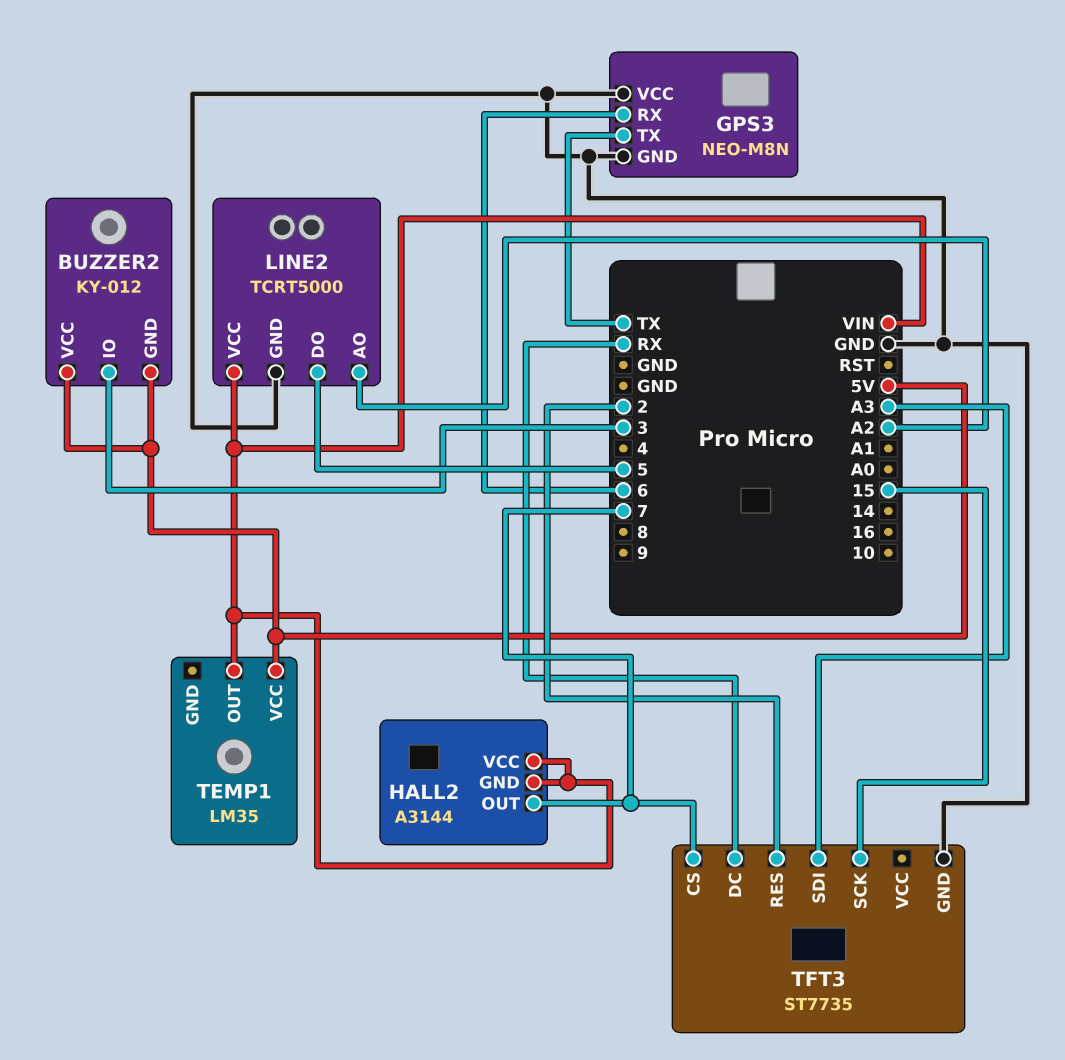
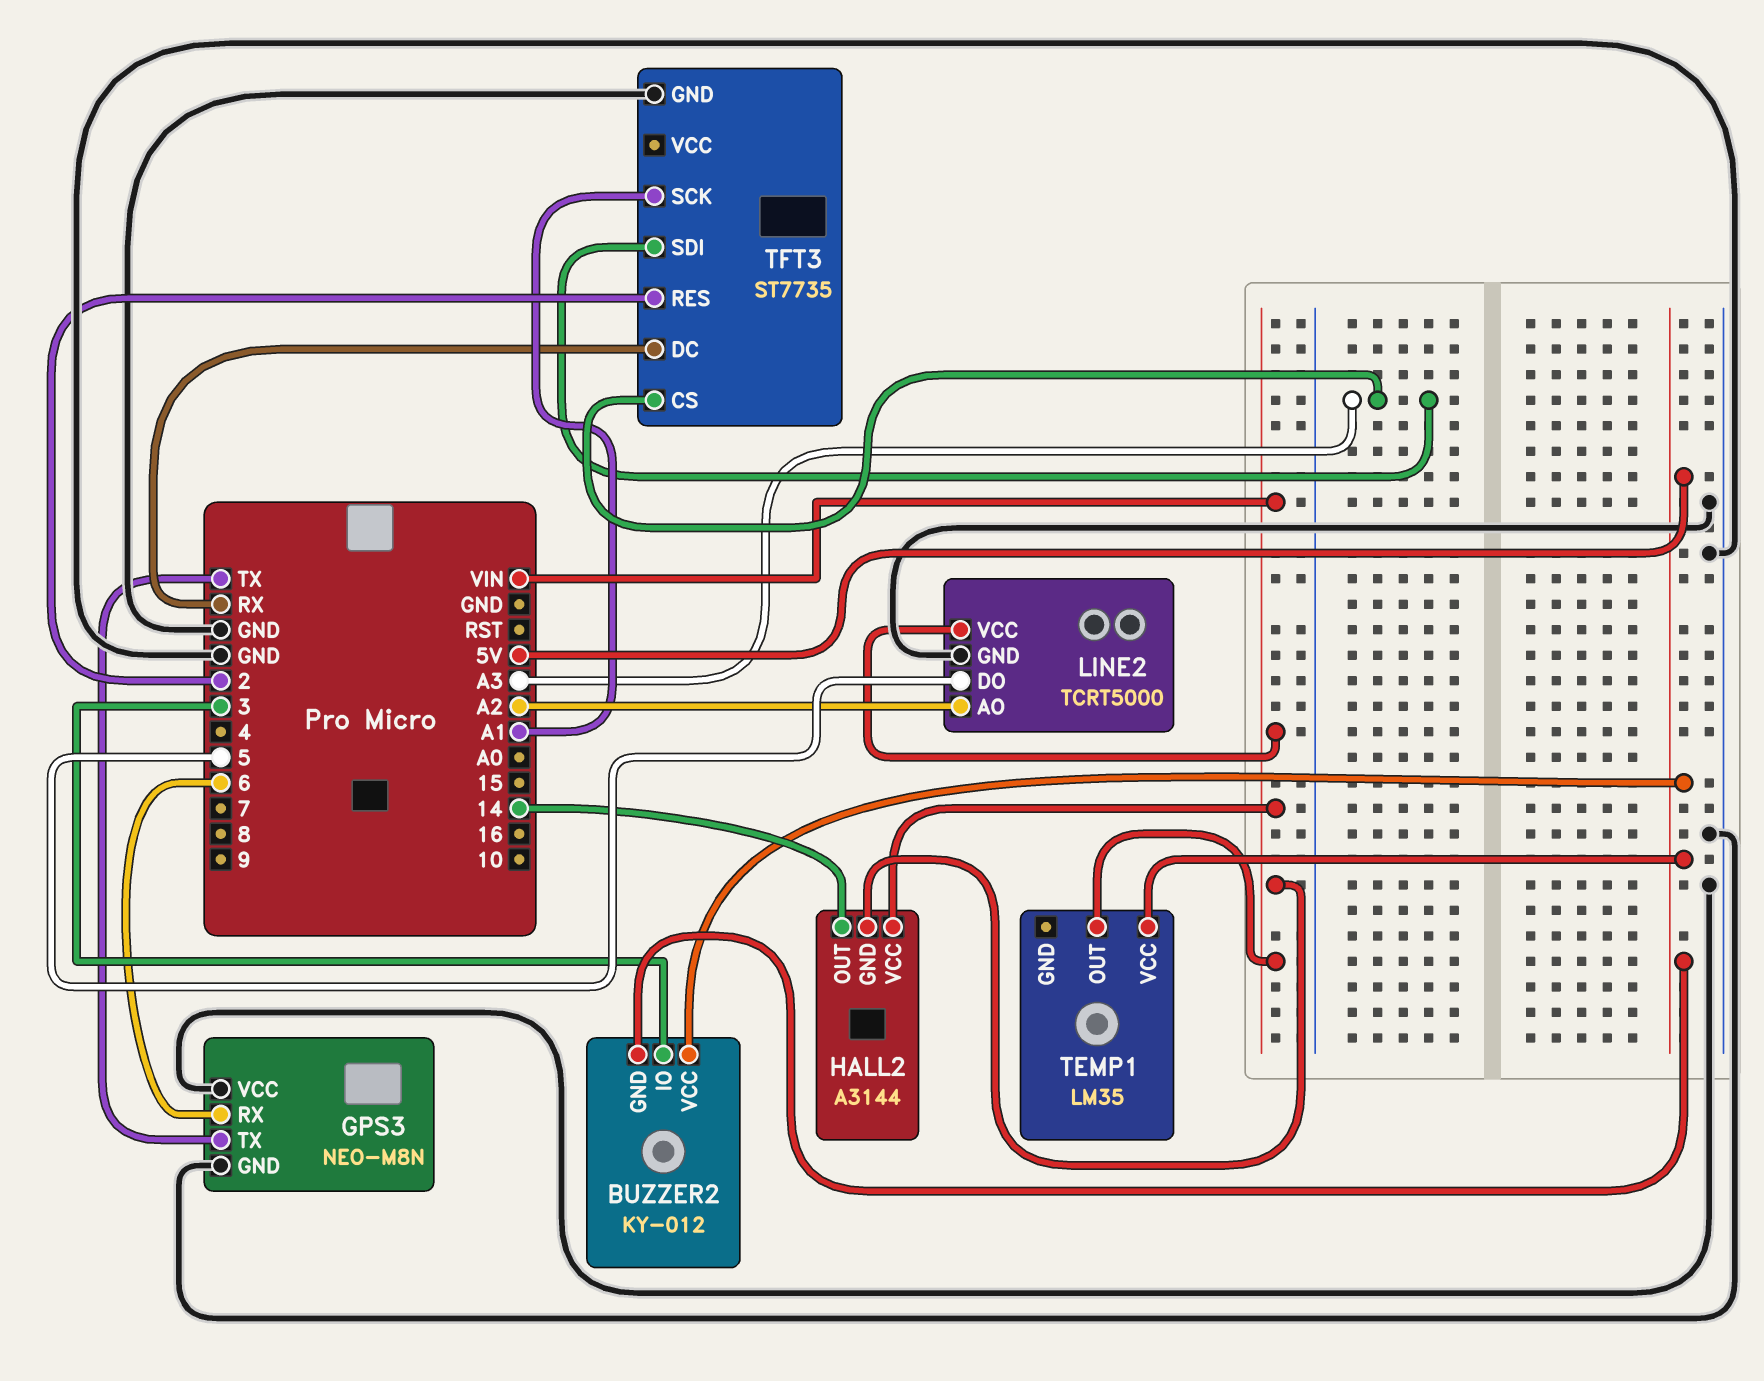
HALL2 pin OUT: 7 -> 14
TFT3 pin CS: 7 -> A3
TFT3 pin SCK: 15 -> A1

